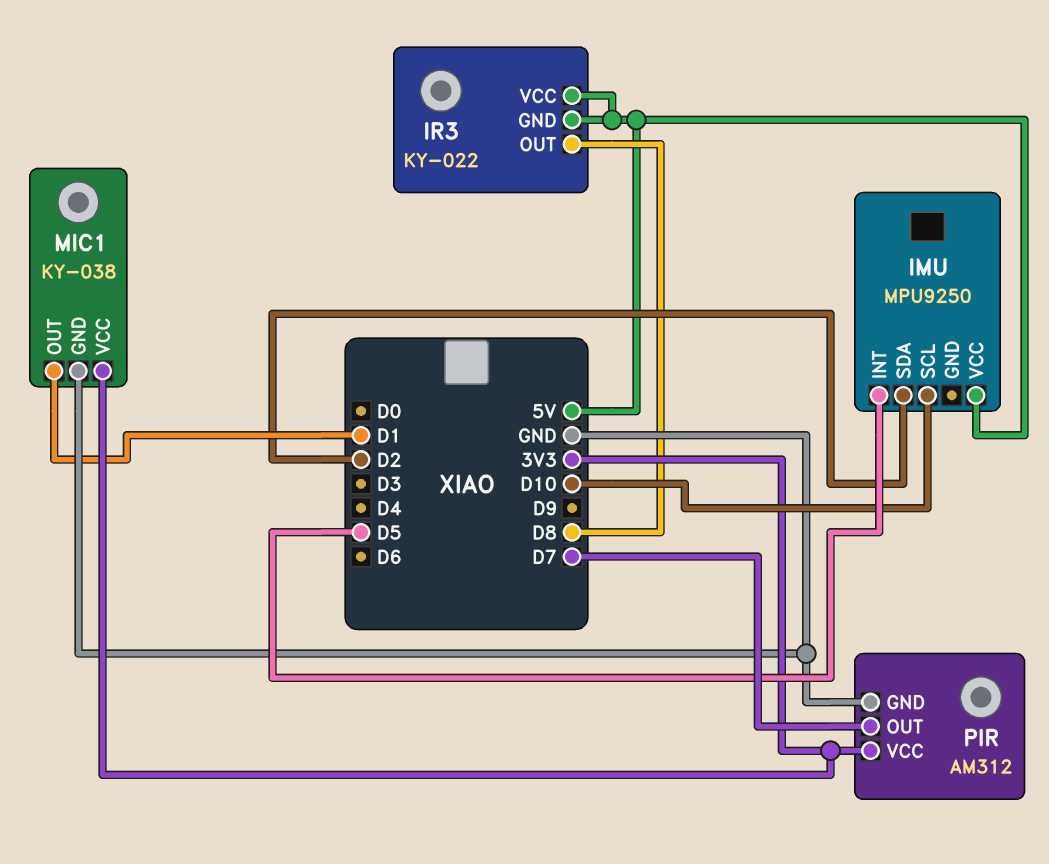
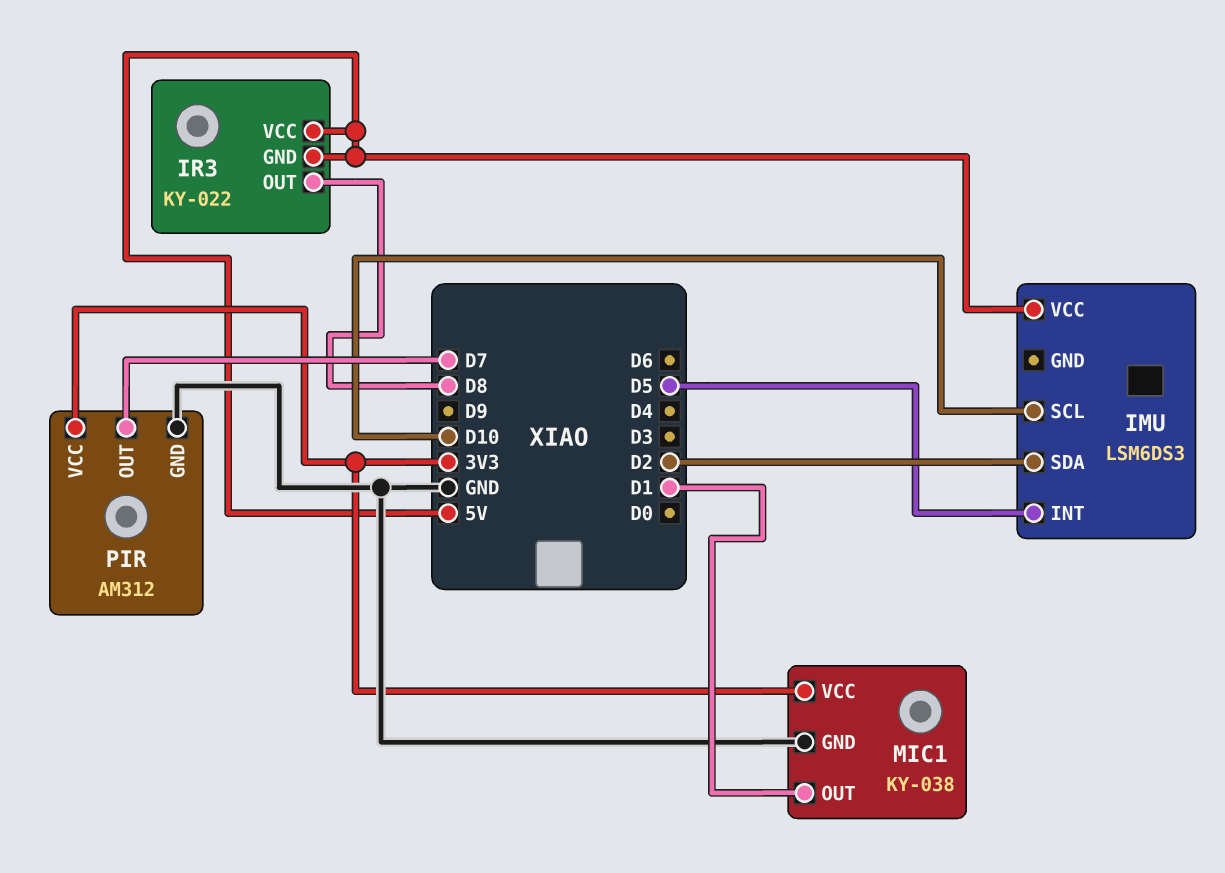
IMU: MPU9250 -> LSM6DS3

